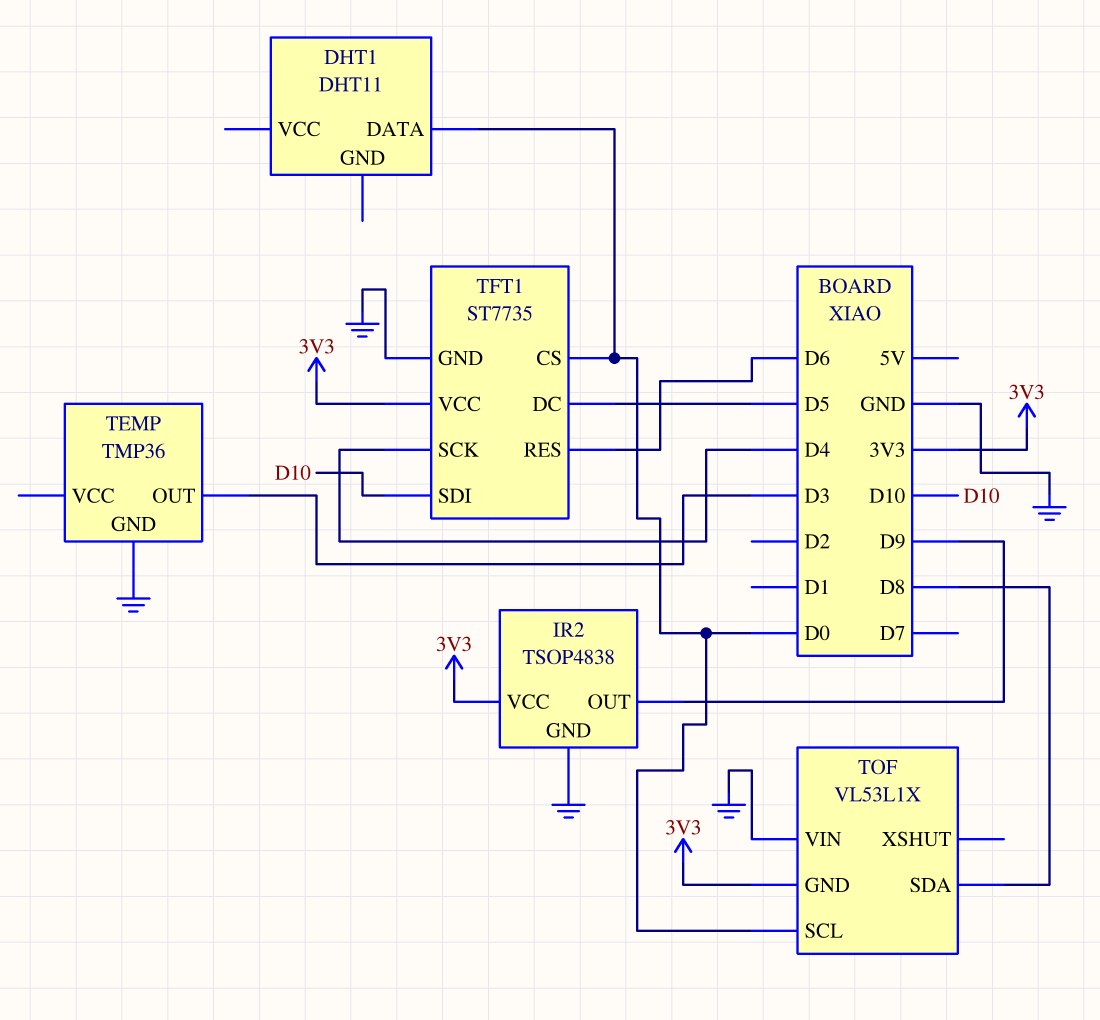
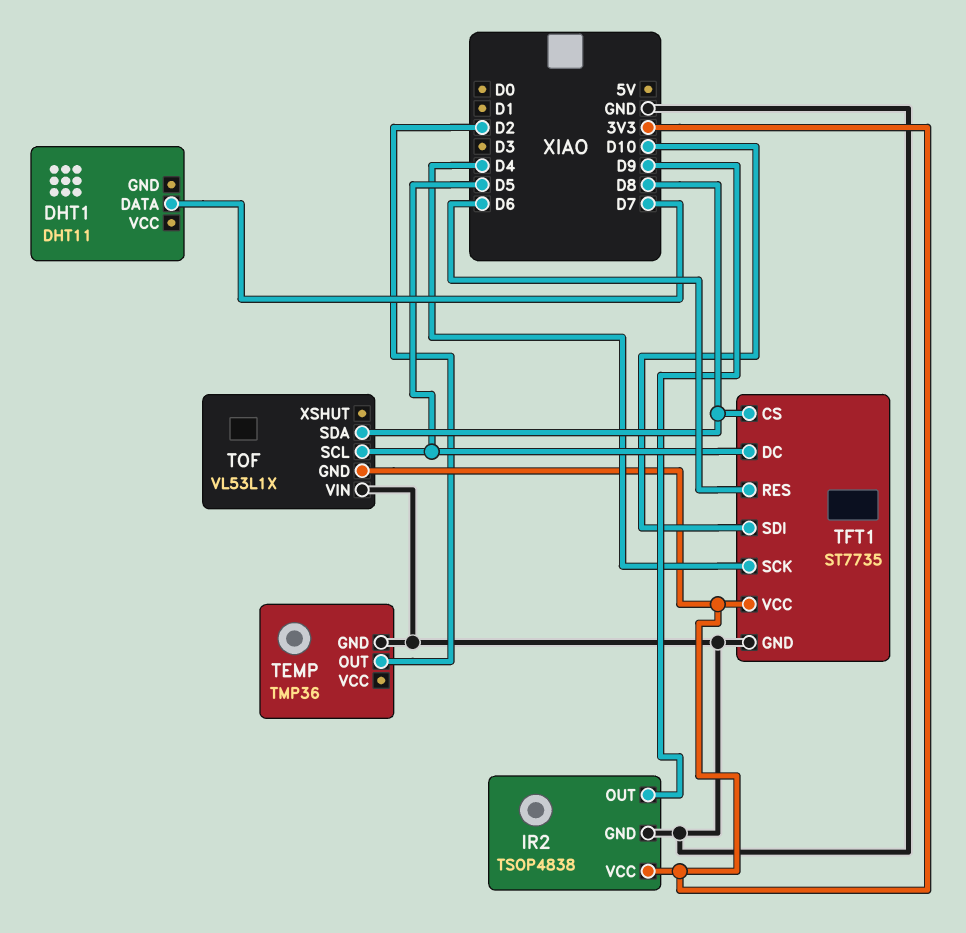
DHT1 pin DATA: D0 -> D7
TEMP pin OUT: D3 -> D2
TFT1 pin CS: D0 -> D8
TOF pin SCL: D0 -> D5

